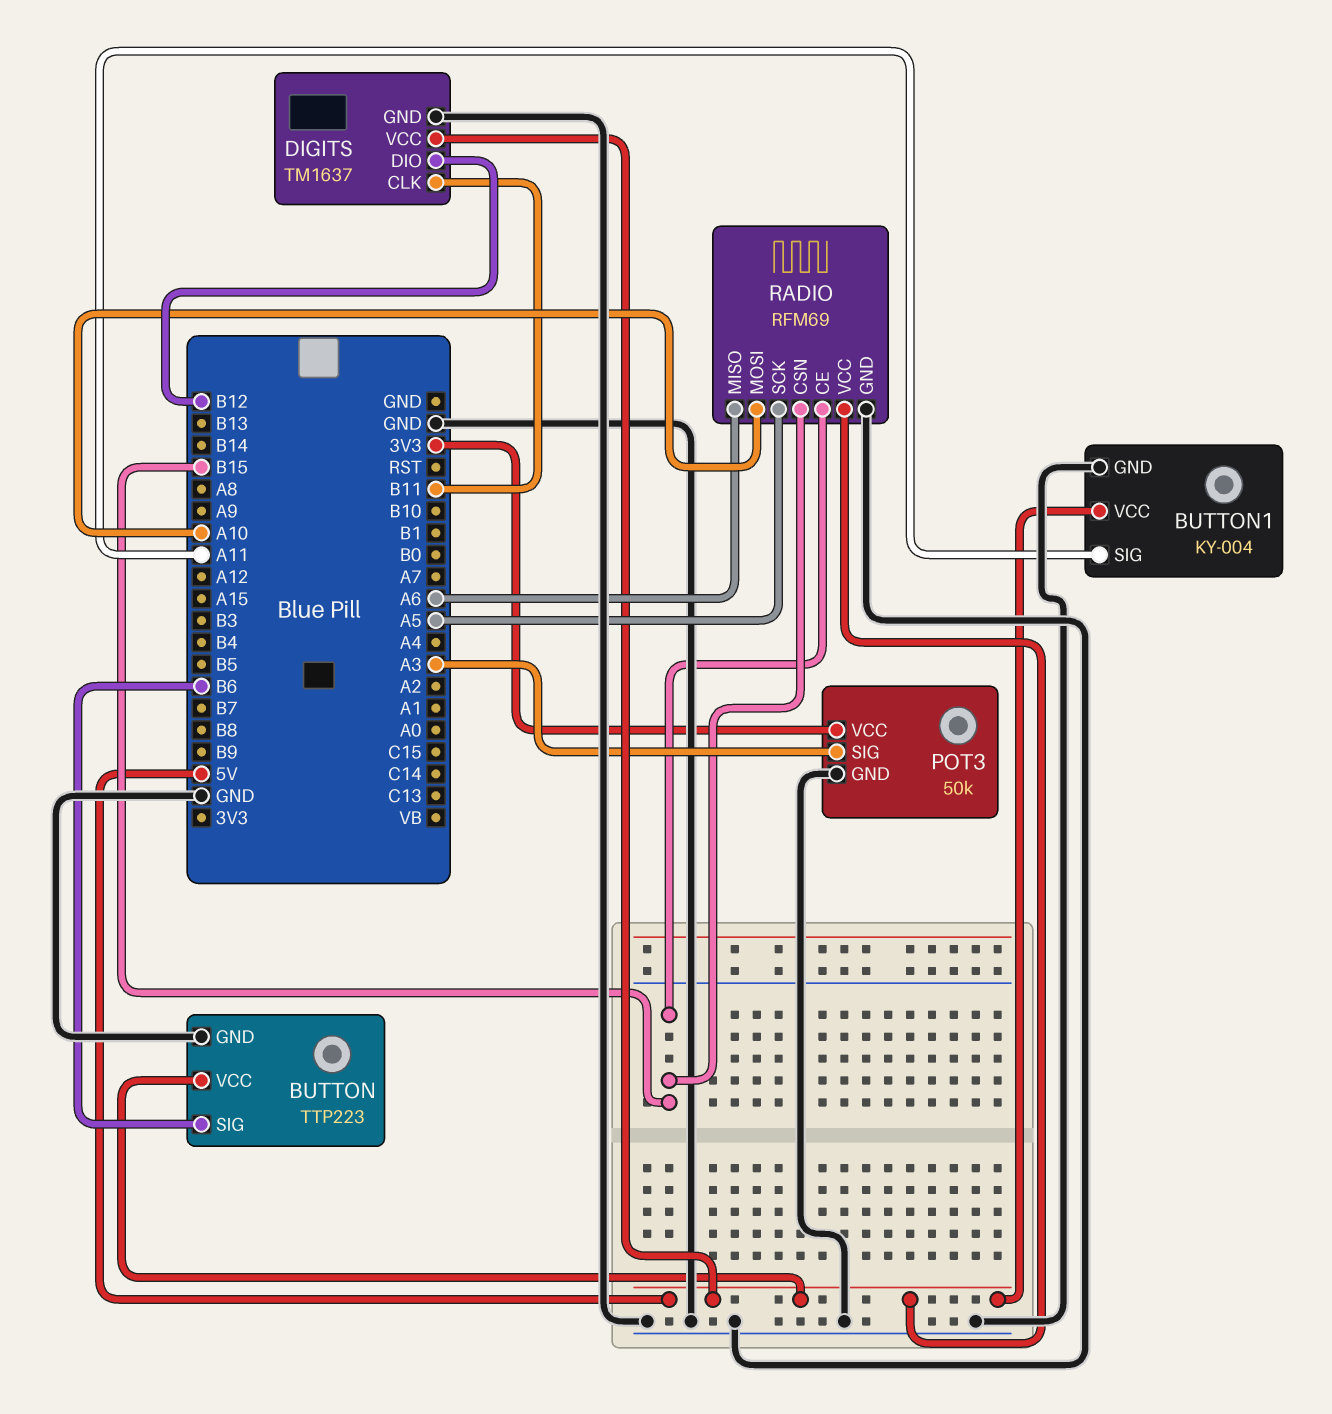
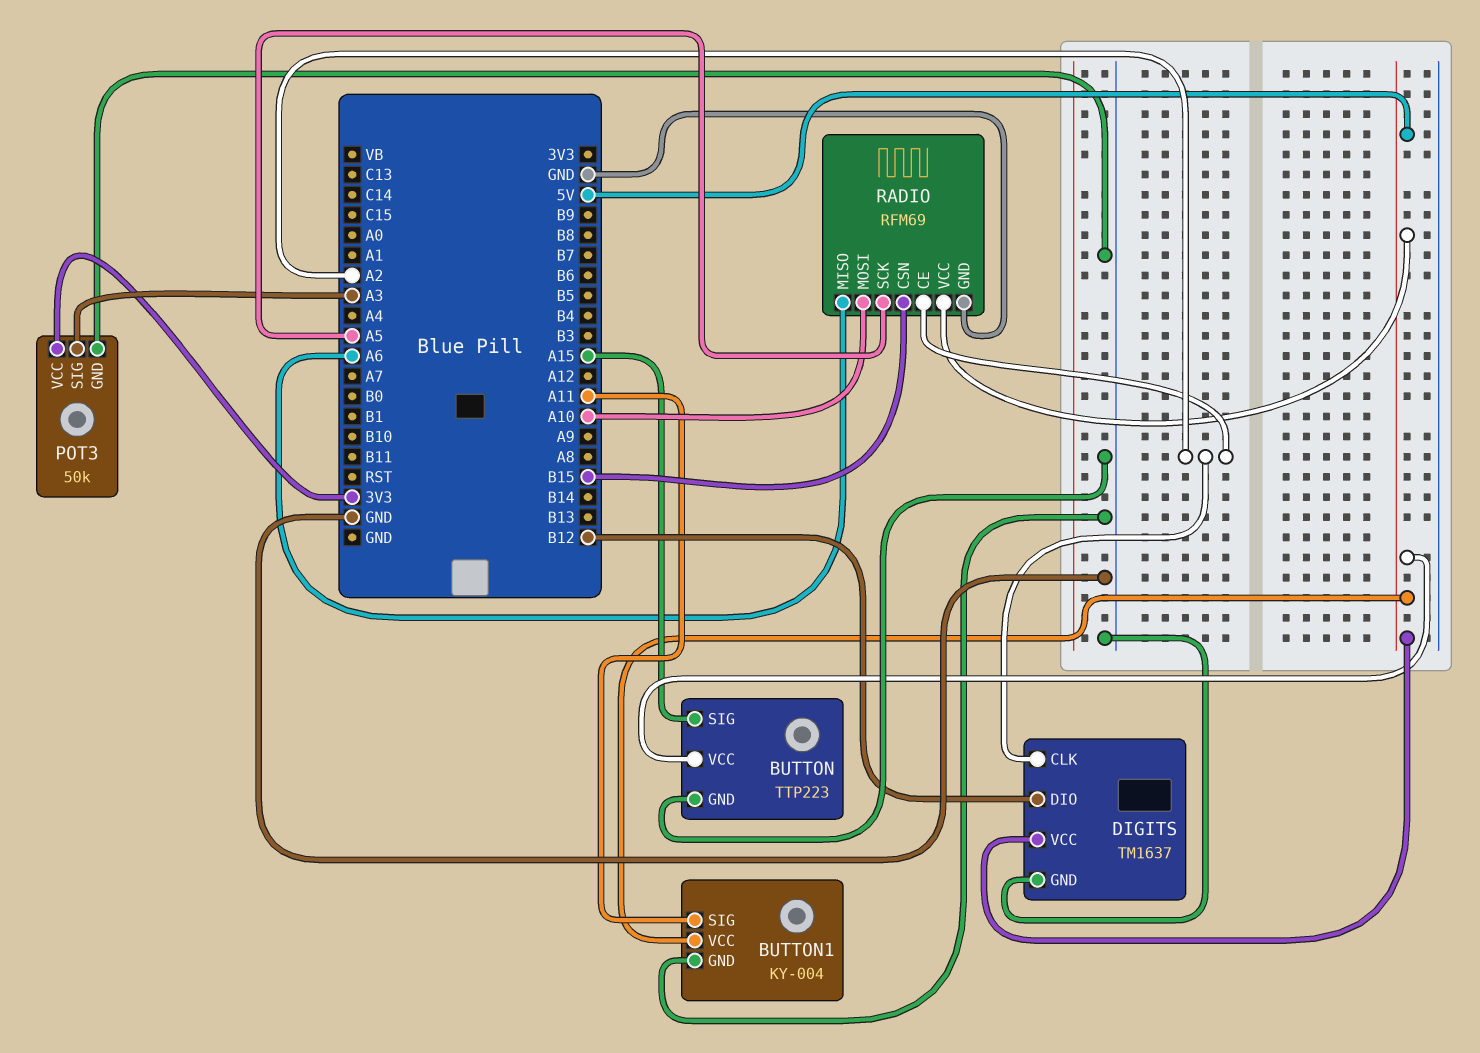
BUTTON pin SIG: B6 -> A15
DIGITS pin CLK: B11 -> A2
RADIO pin CE: B15 -> A2

